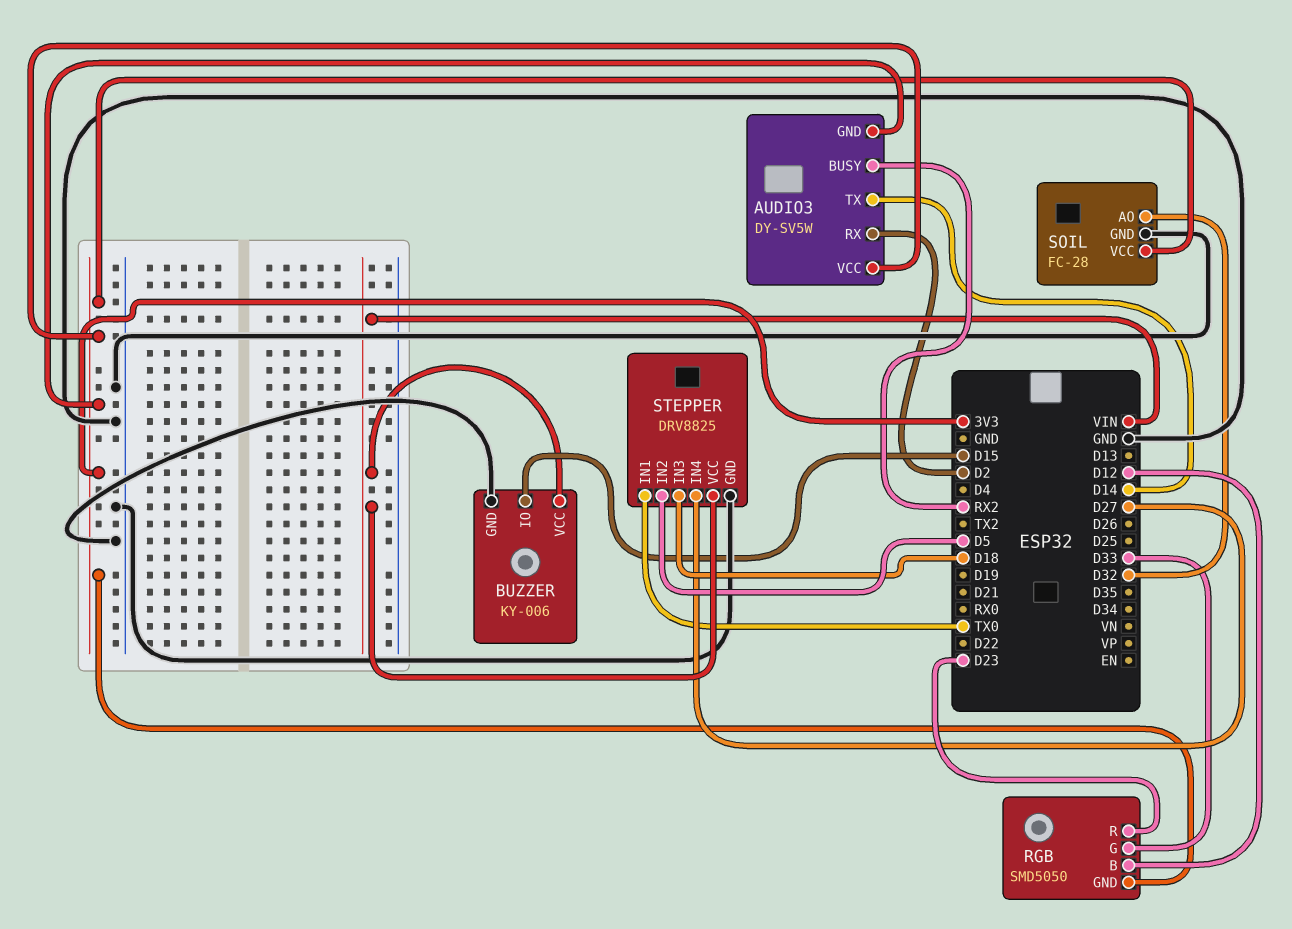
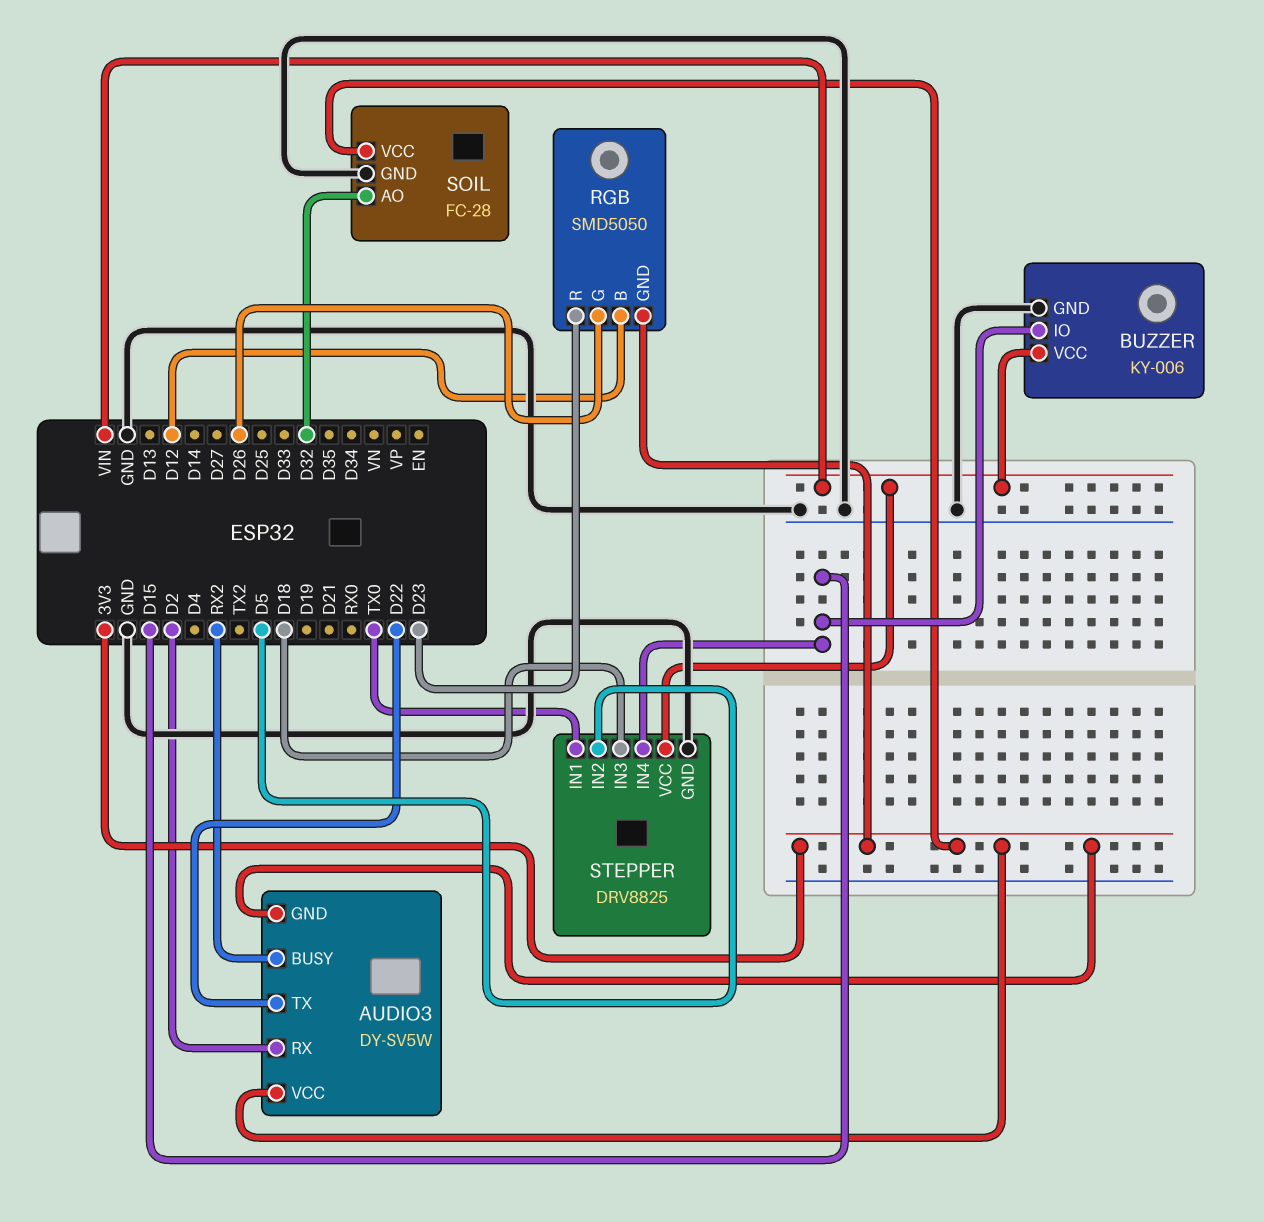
AUDIO3 pin TX: D14 -> D22
RGB pin G: D33 -> D26
STEPPER pin IN4: D27 -> D15

